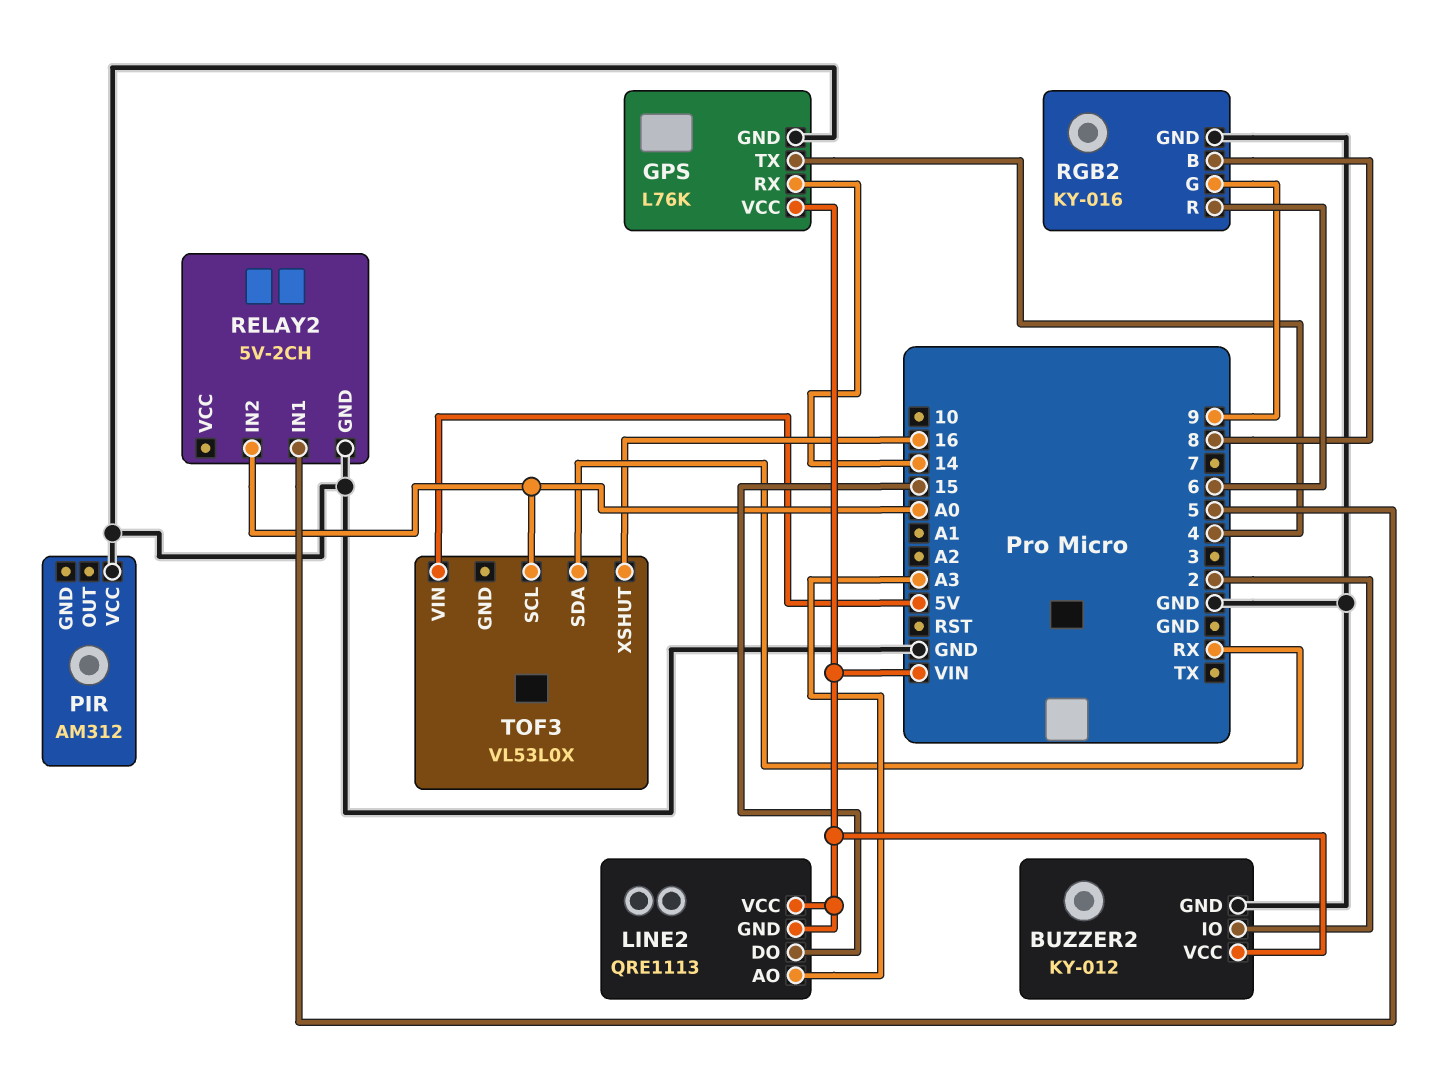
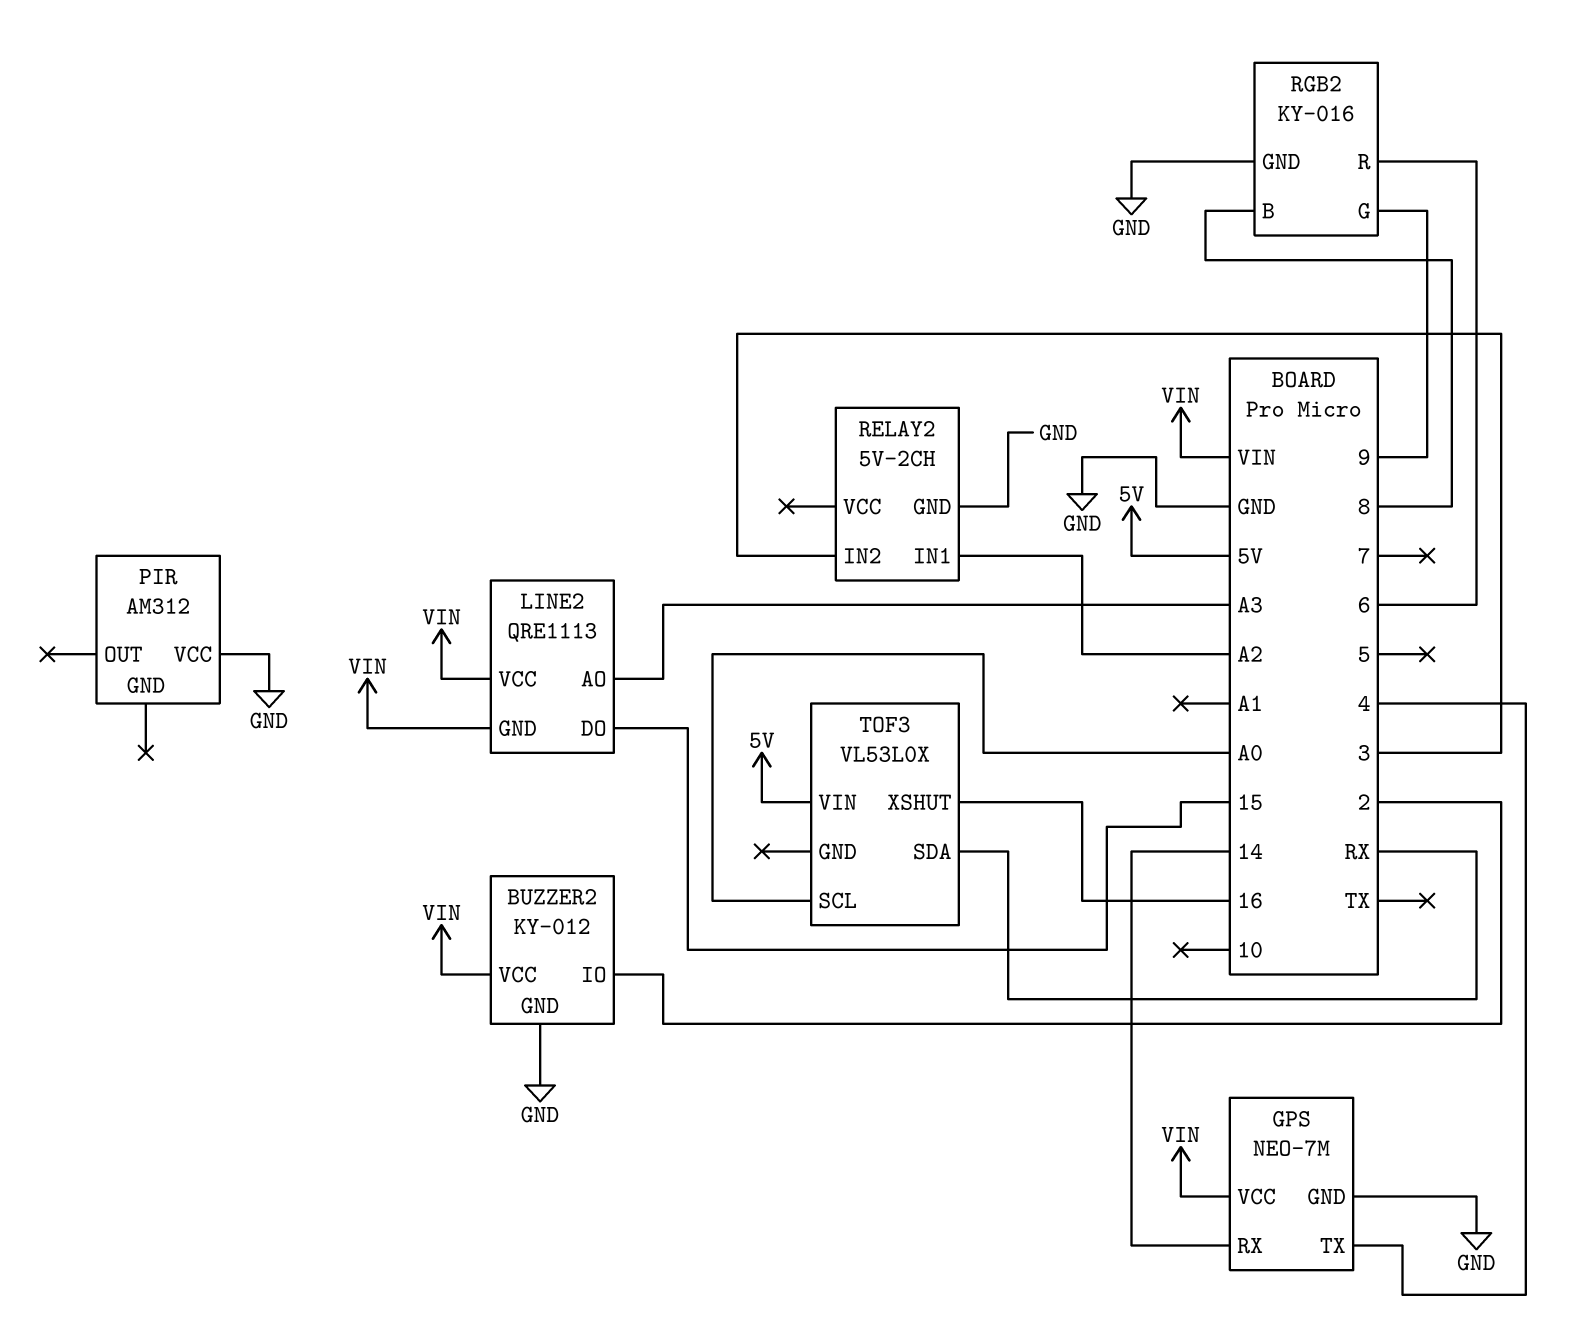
GPS: L76K -> NEO-7M
RELAY2 pin IN1: 5 -> A2
RELAY2 pin IN2: A0 -> 3

